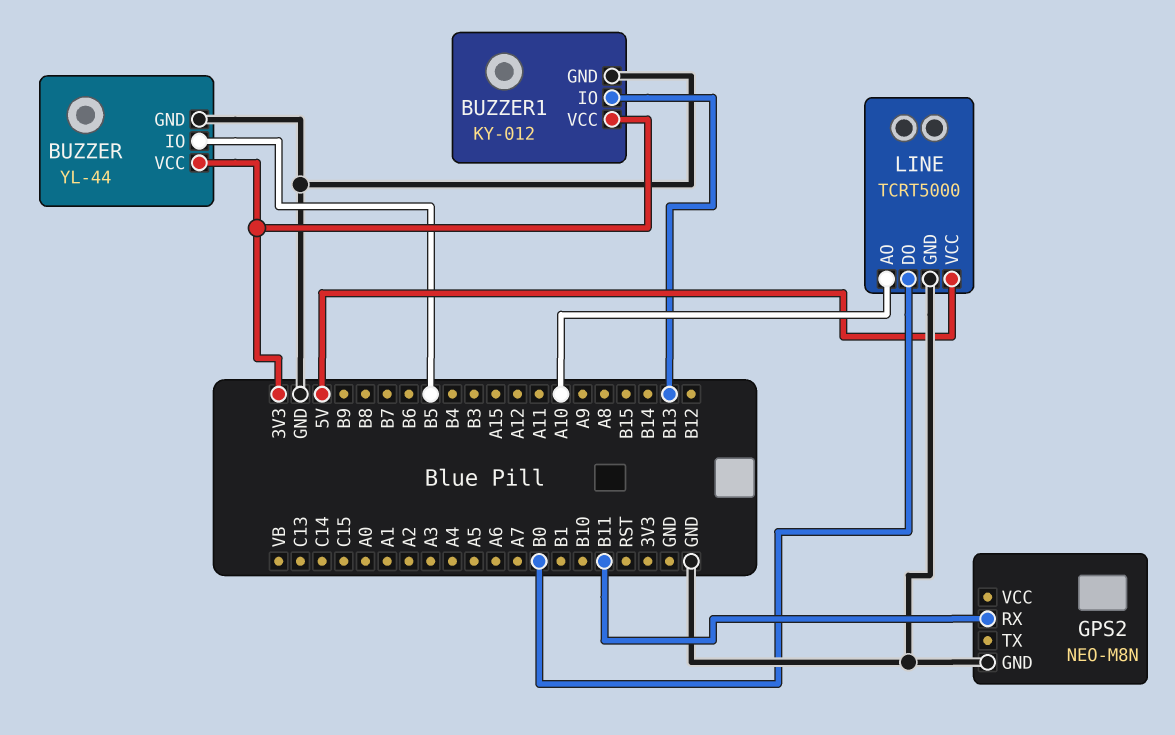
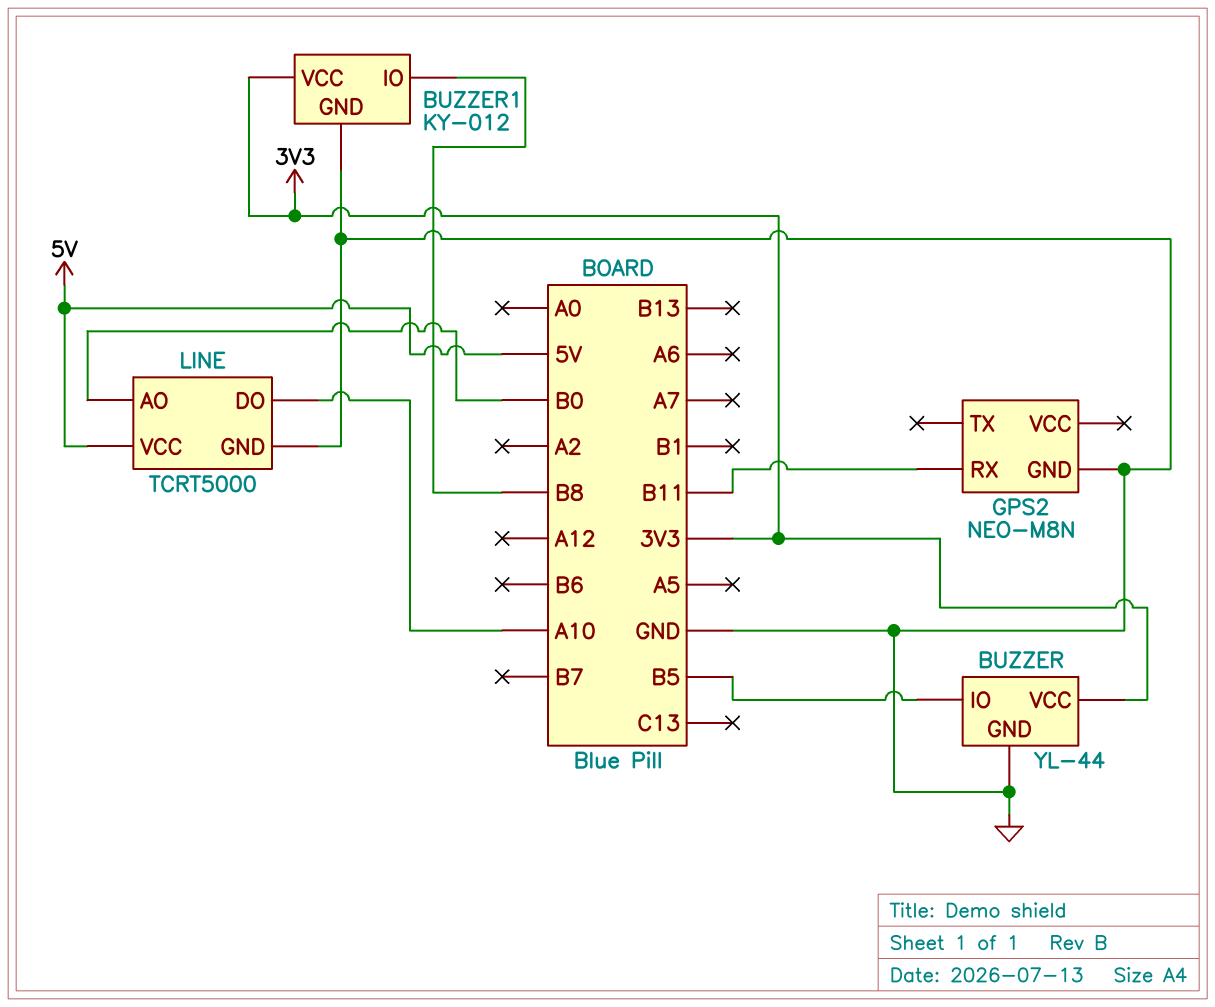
BUZZER1 pin IO: B13 -> B8
LINE pin AO: A10 -> B0
LINE pin DO: B0 -> A10

